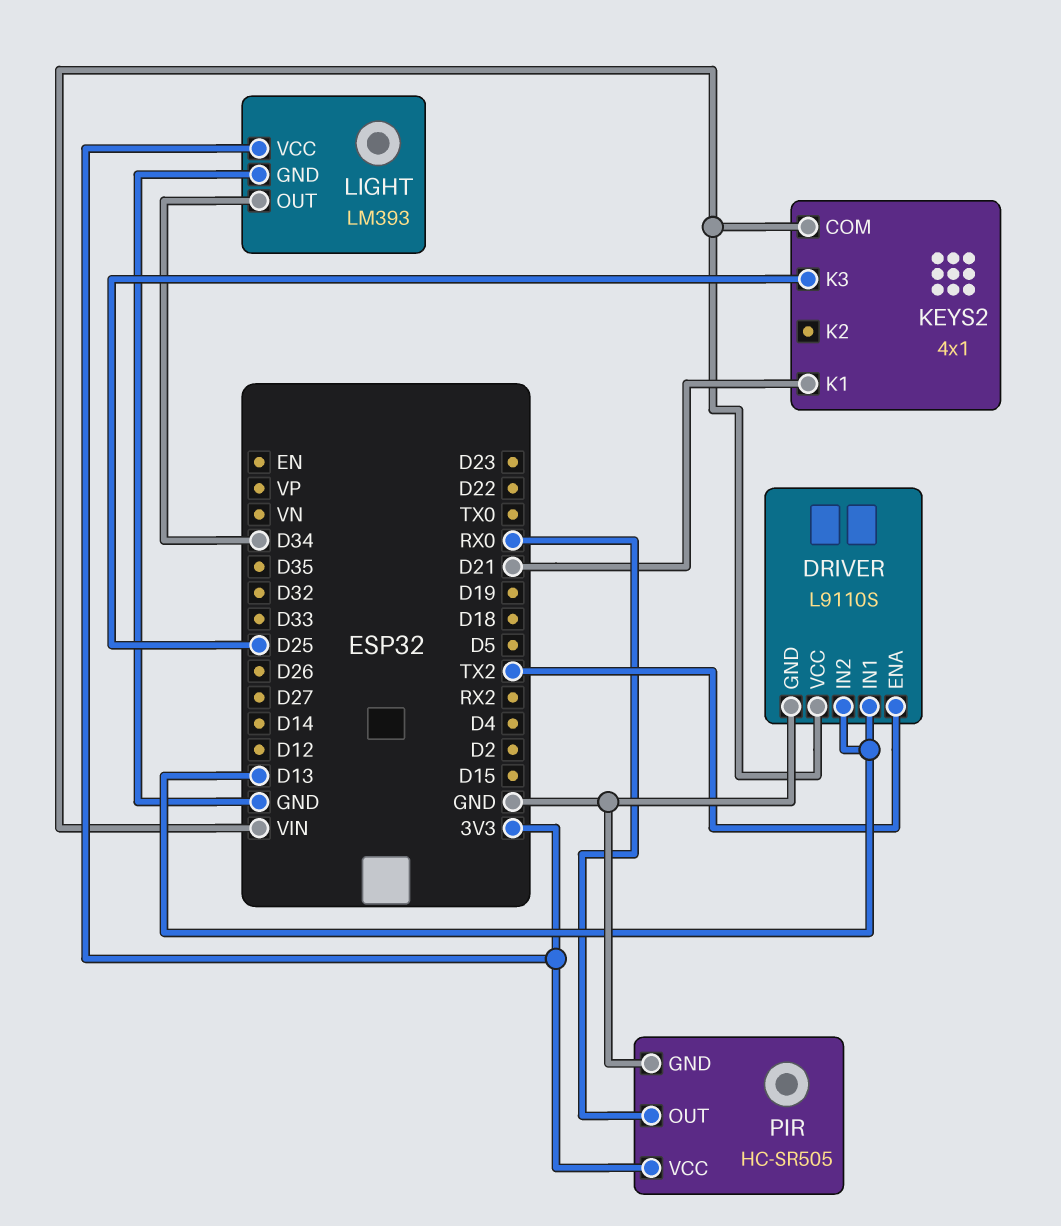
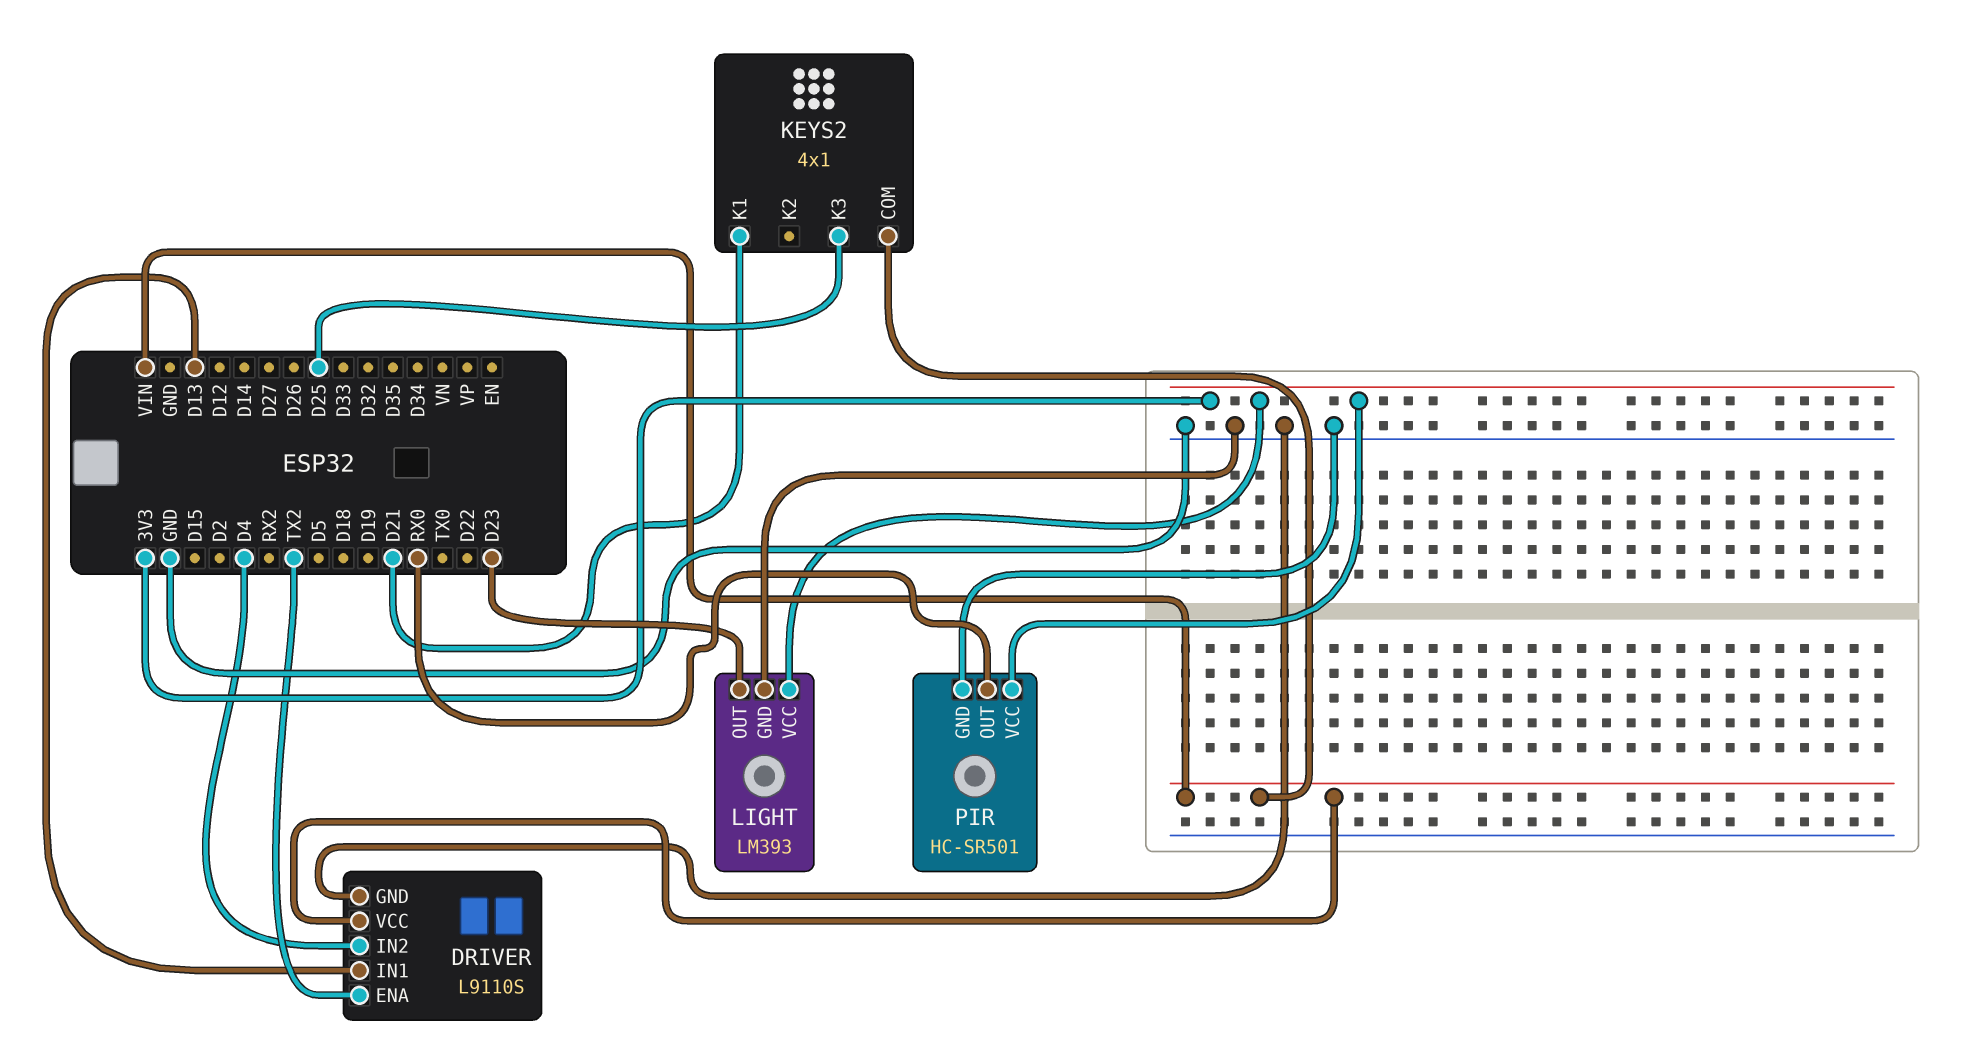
DRIVER pin IN2: D13 -> D4
LIGHT pin OUT: D34 -> D23
PIR: HC-SR505 -> HC-SR501

